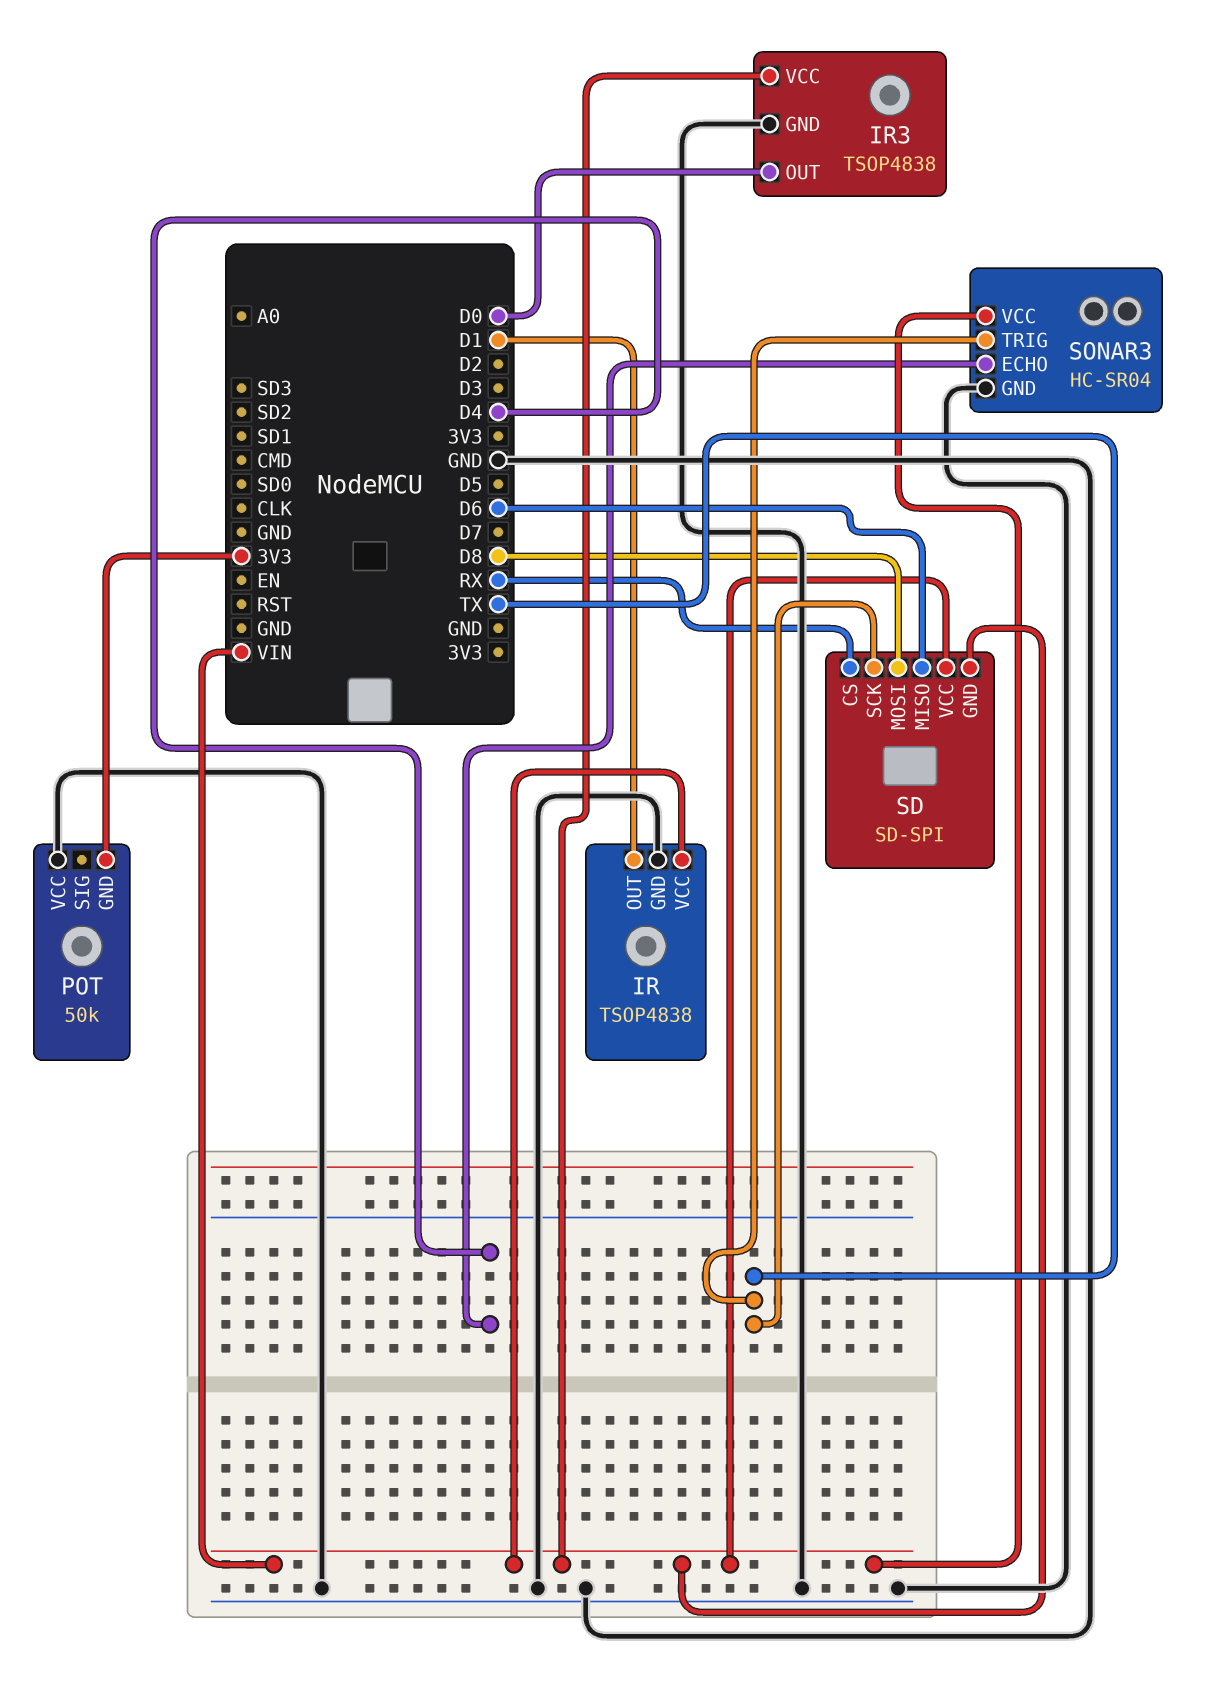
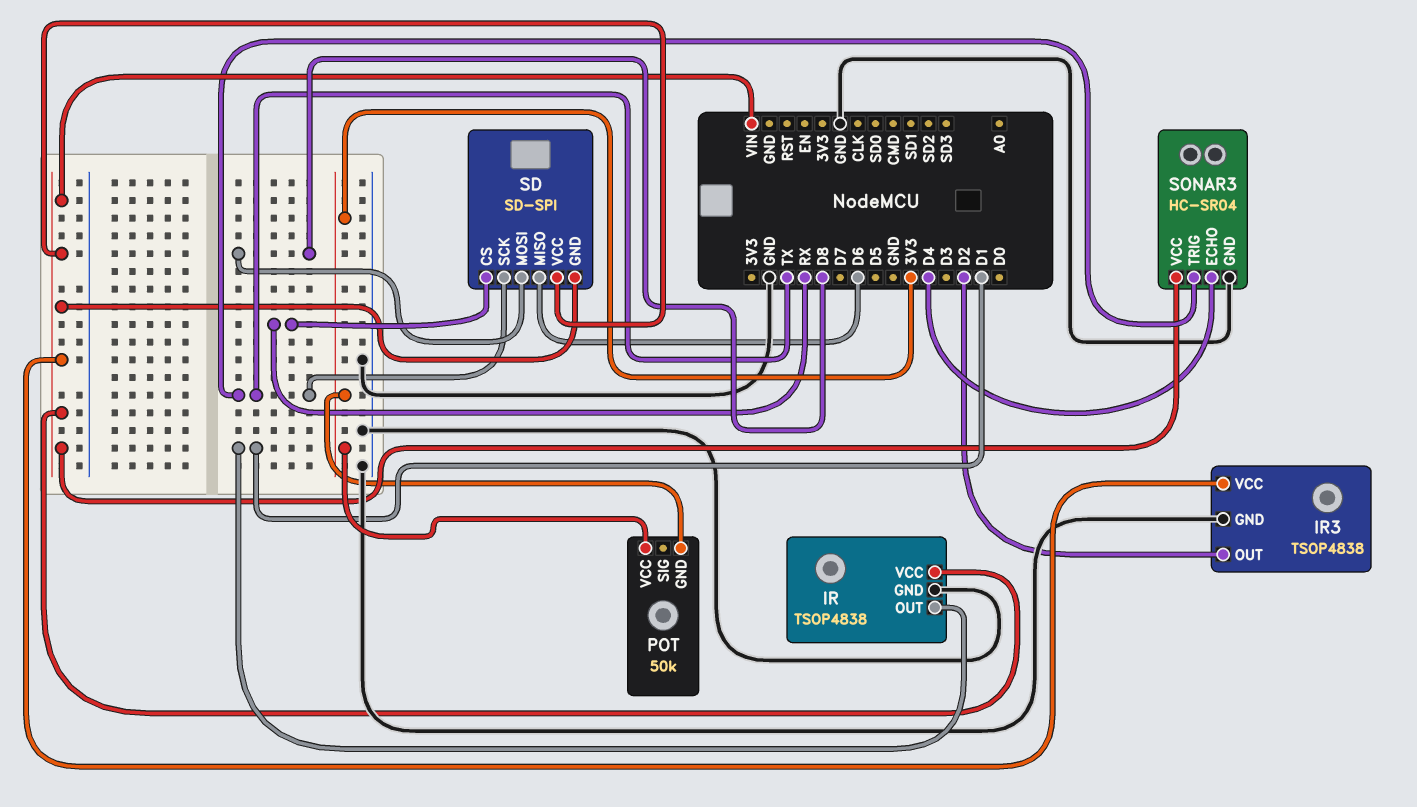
IR3 pin OUT: D0 -> D2
POT pin VCC: GND -> 3V3

